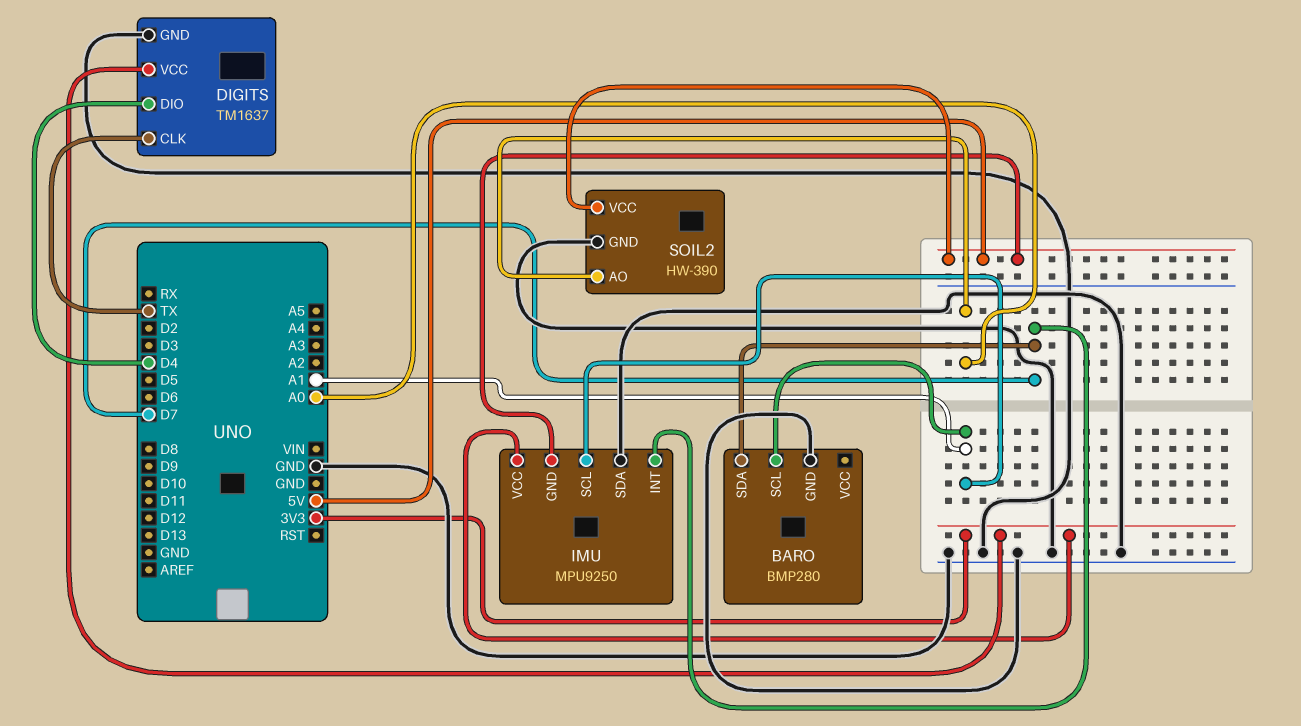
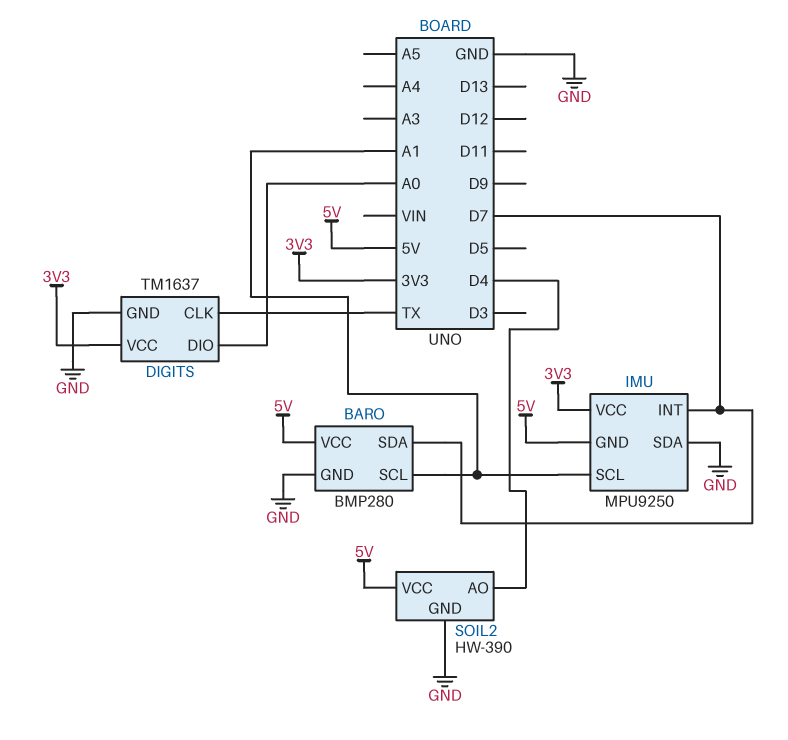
BARO pin VCC: none -> 5V
DIGITS pin DIO: D4 -> A0
SOIL2 pin AO: A0 -> D4

